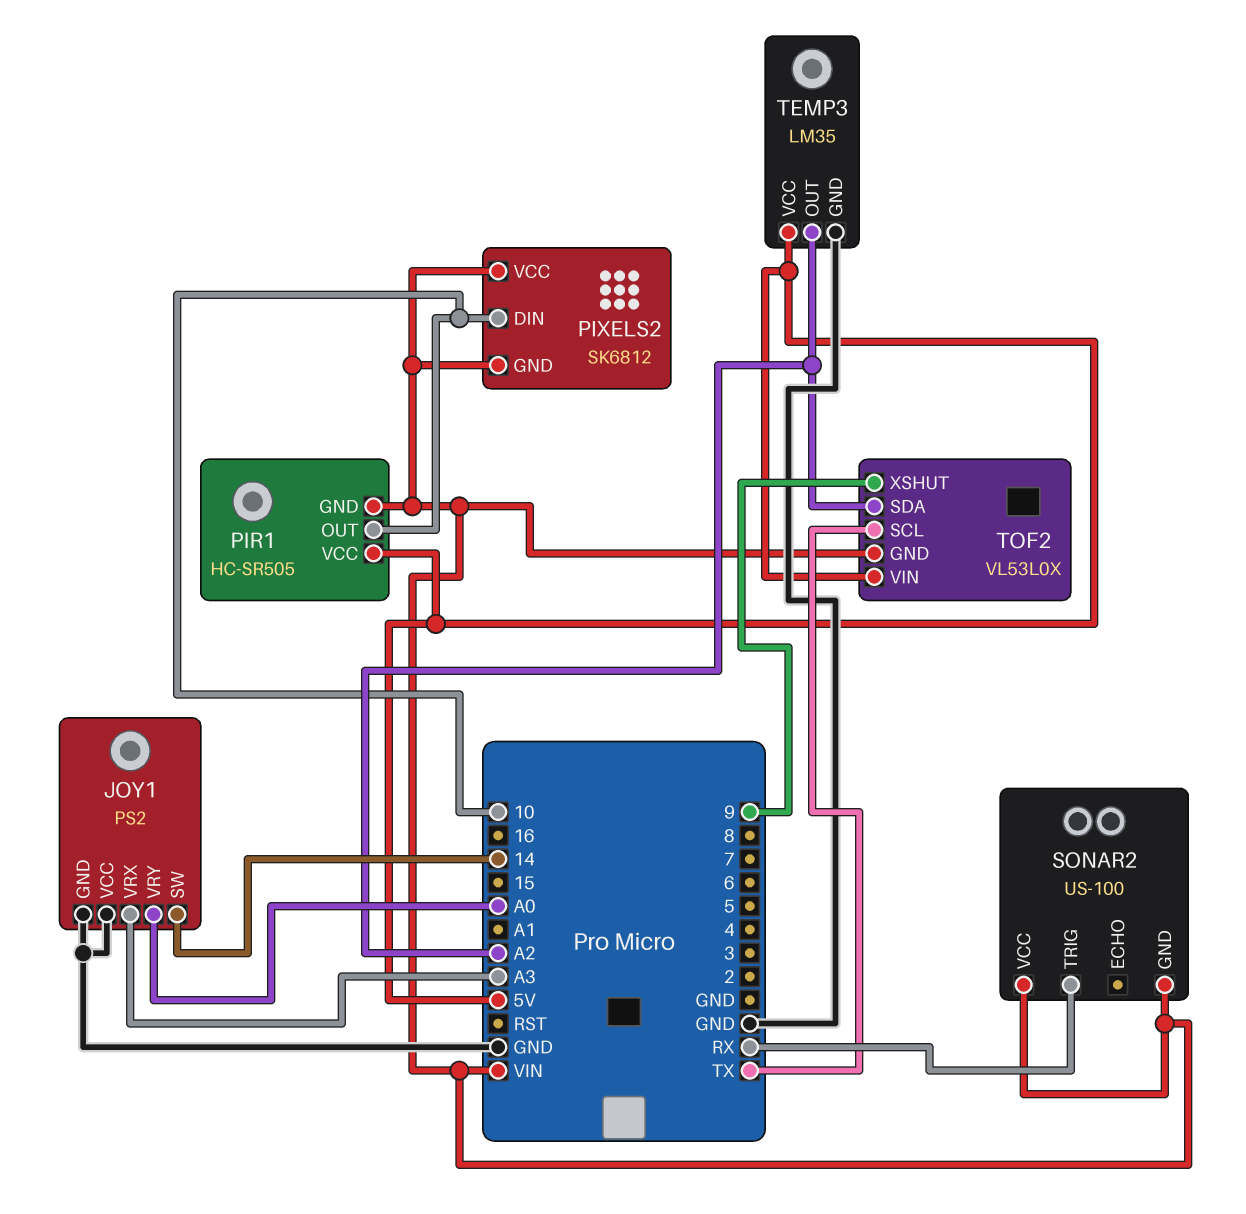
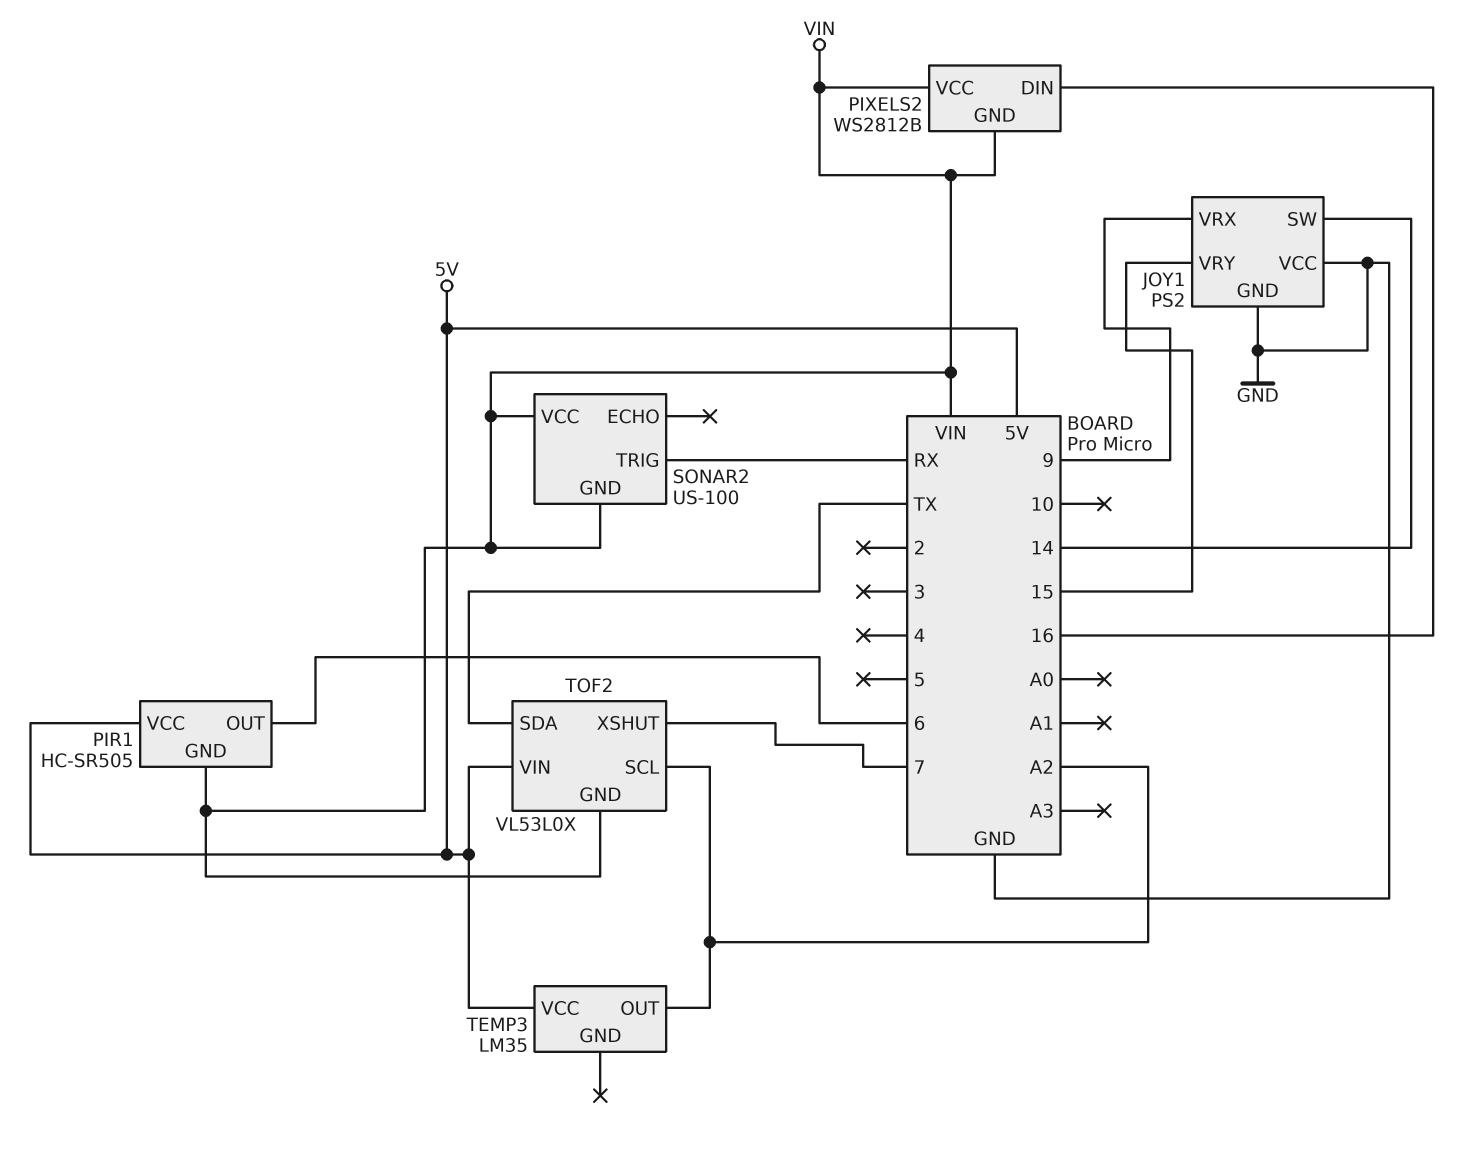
JOY1 pin VRX: A3 -> 9
JOY1 pin VRY: A0 -> 15
PIR1 pin OUT: 10 -> 6
PIXELS2: SK6812 -> WS2812B
PIXELS2 pin DIN: 10 -> 16
TEMP3 pin GND: GND -> none
TOF2 pin SCL: TX -> A2
TOF2 pin SDA: A2 -> TX
TOF2 pin XSHUT: 9 -> 7

